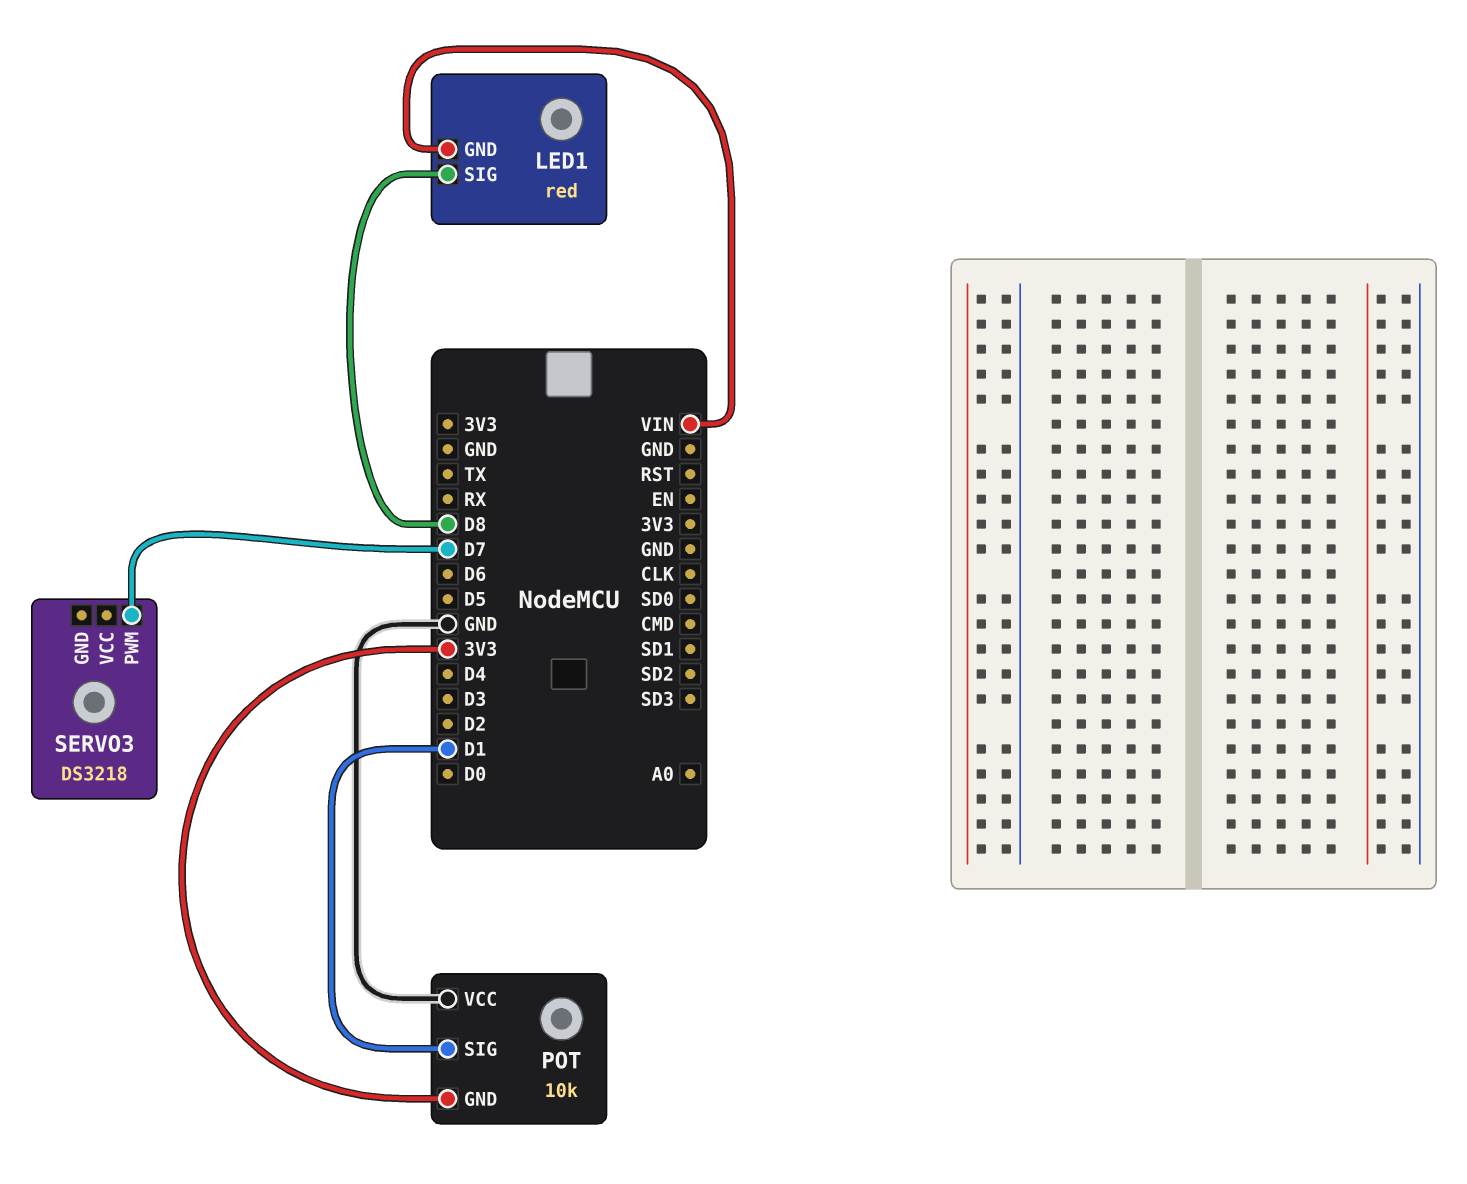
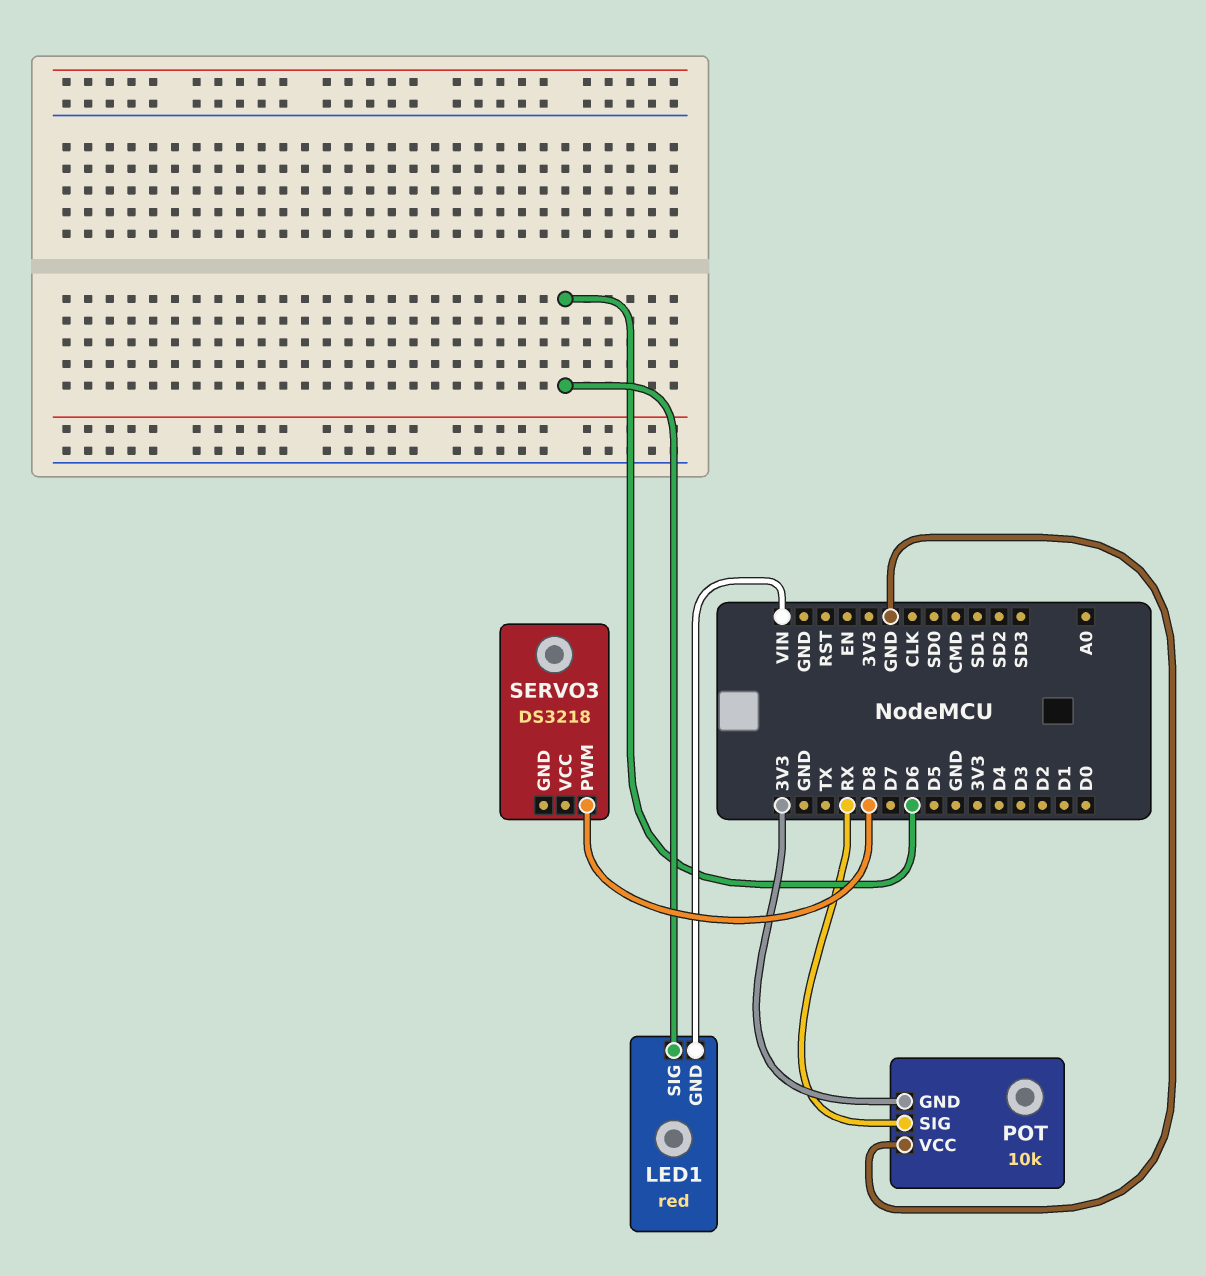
LED1 pin SIG: D8 -> D6
POT pin SIG: D1 -> RX
SERVO3 pin PWM: D7 -> D8

